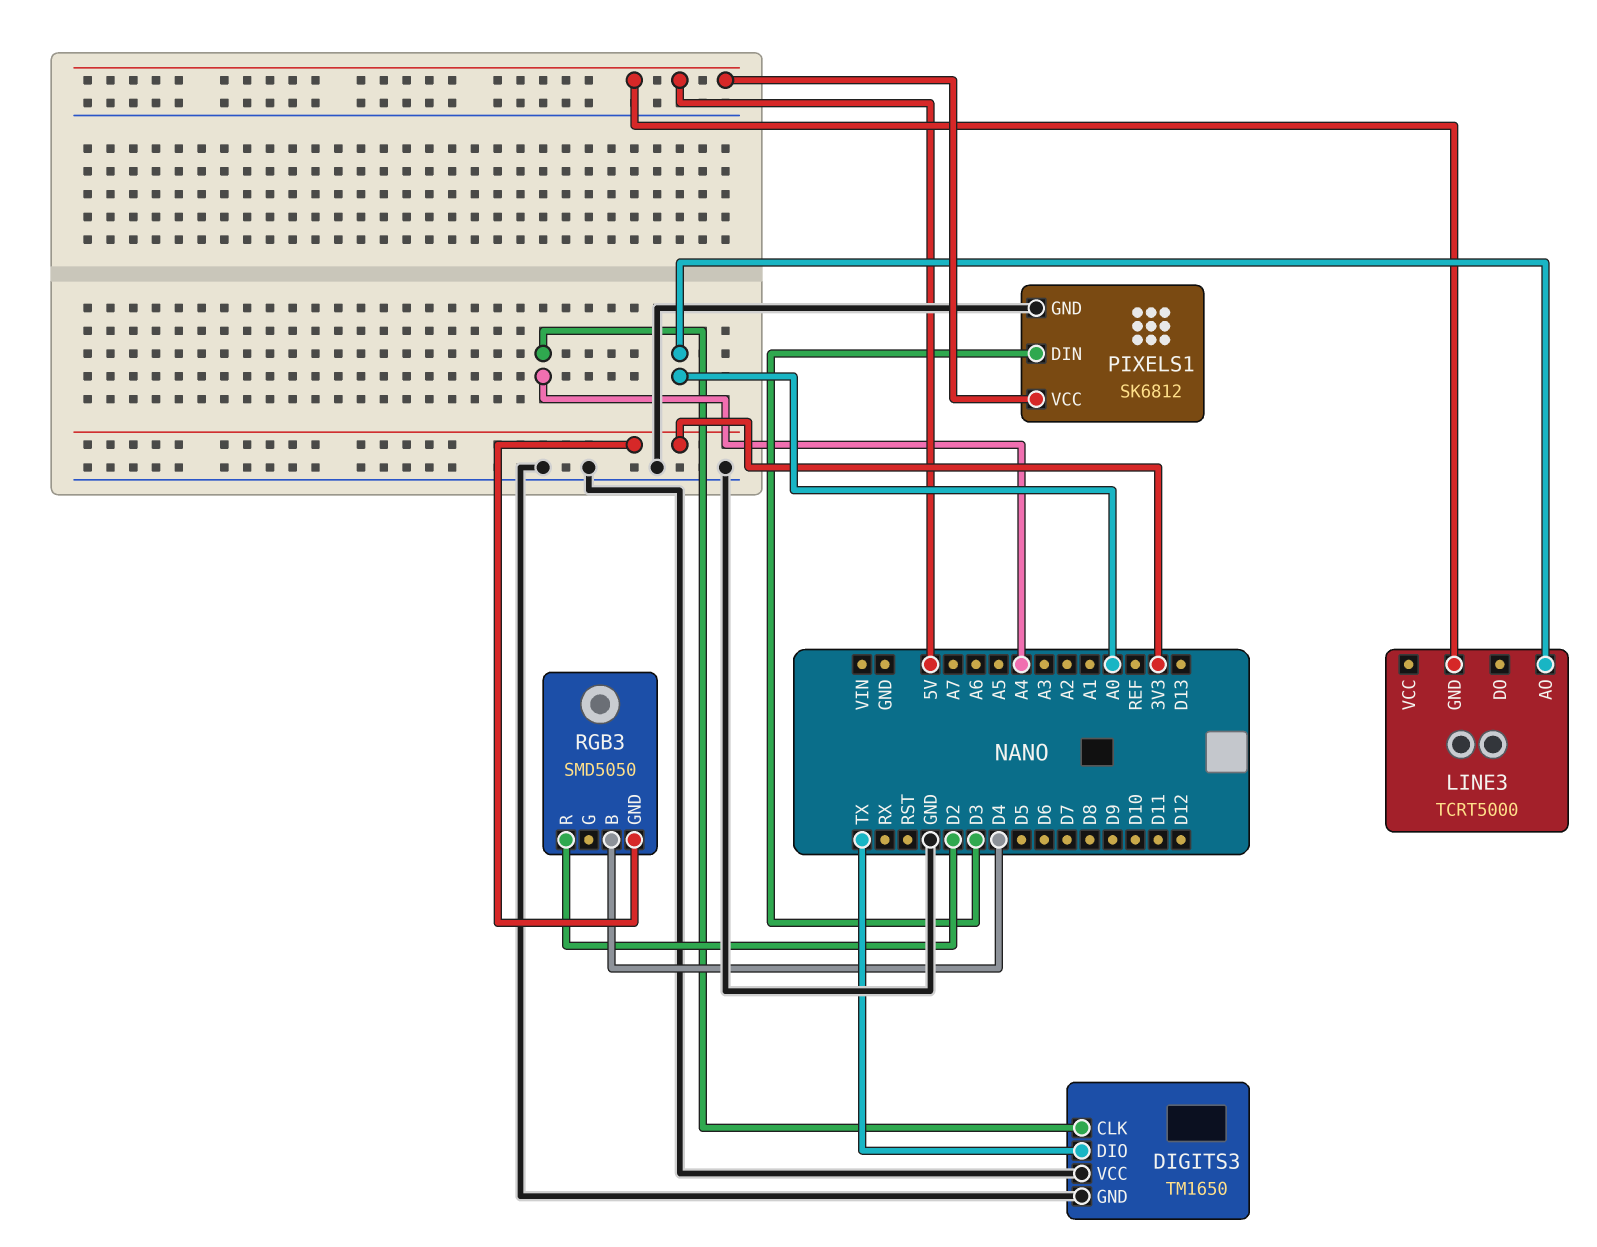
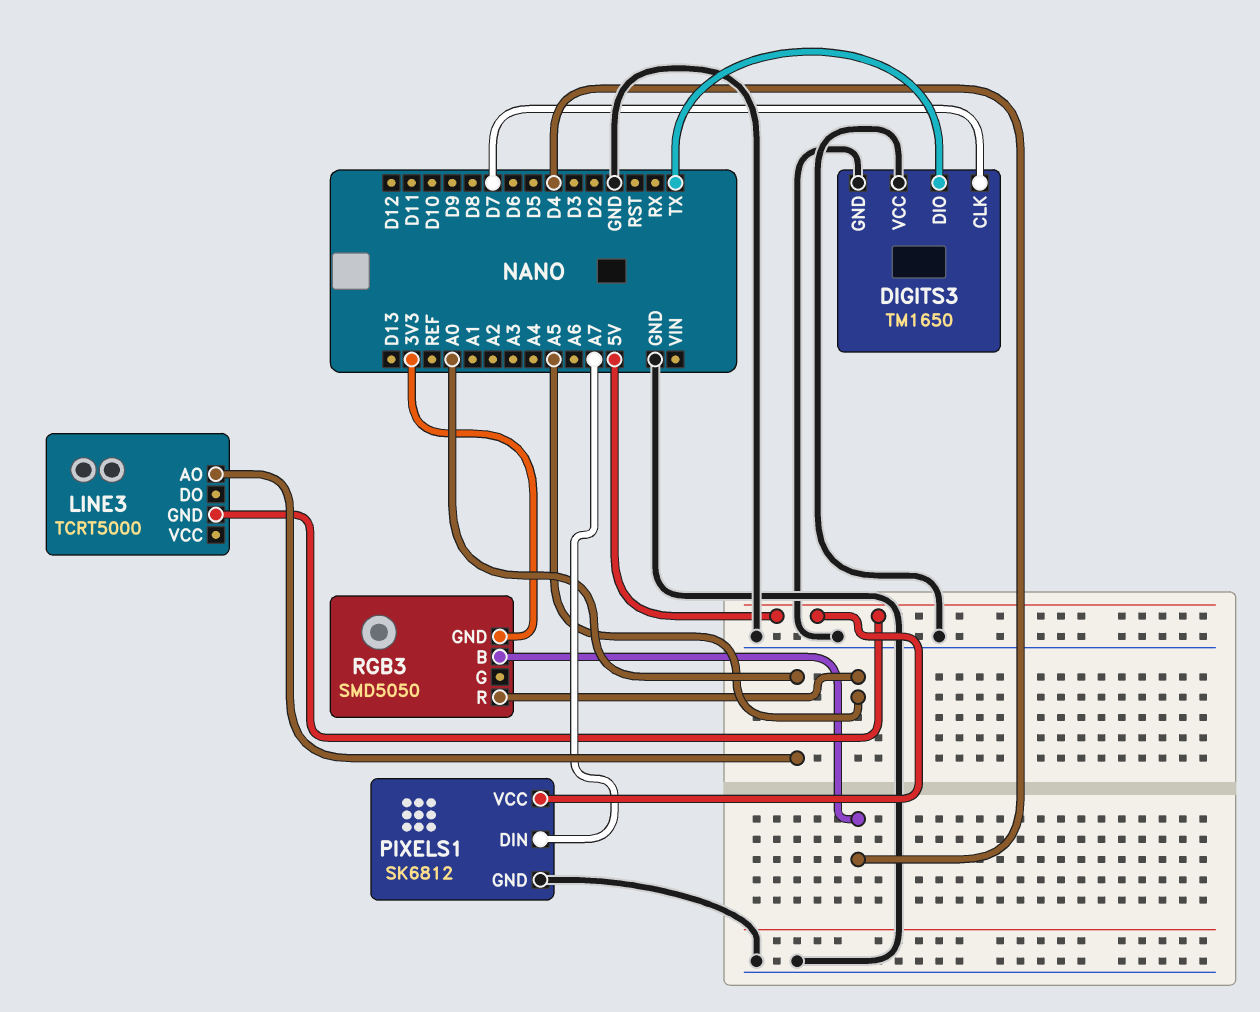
DIGITS3 pin CLK: A4 -> D7
PIXELS1 pin DIN: D3 -> A7
RGB3 pin R: D2 -> A5

